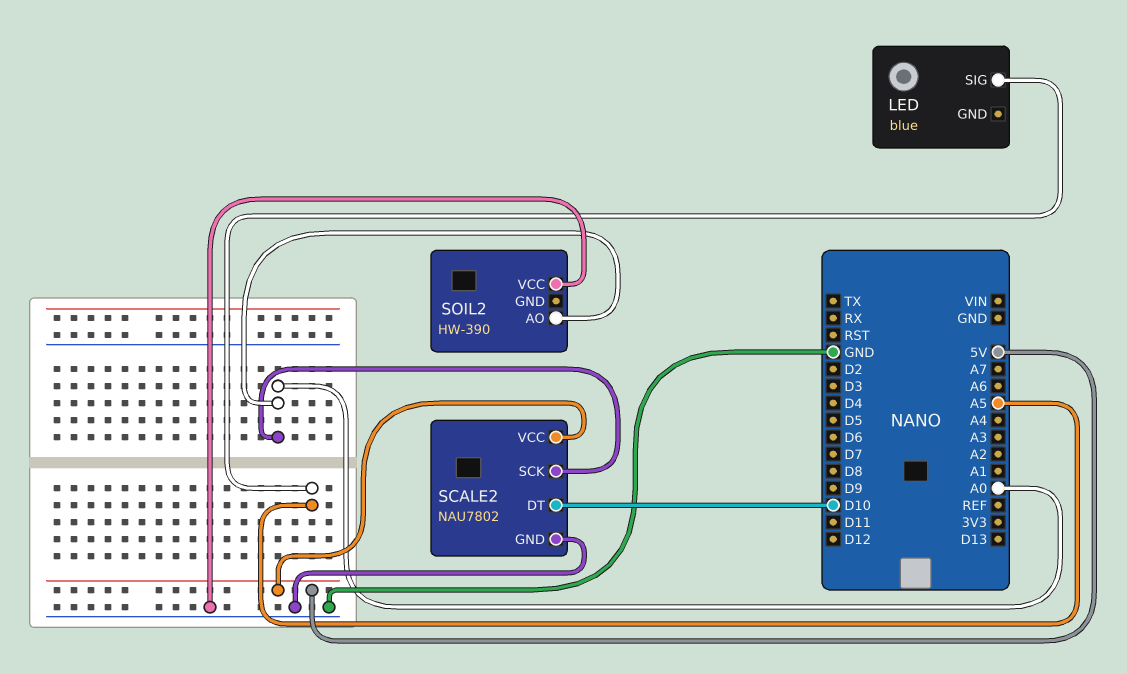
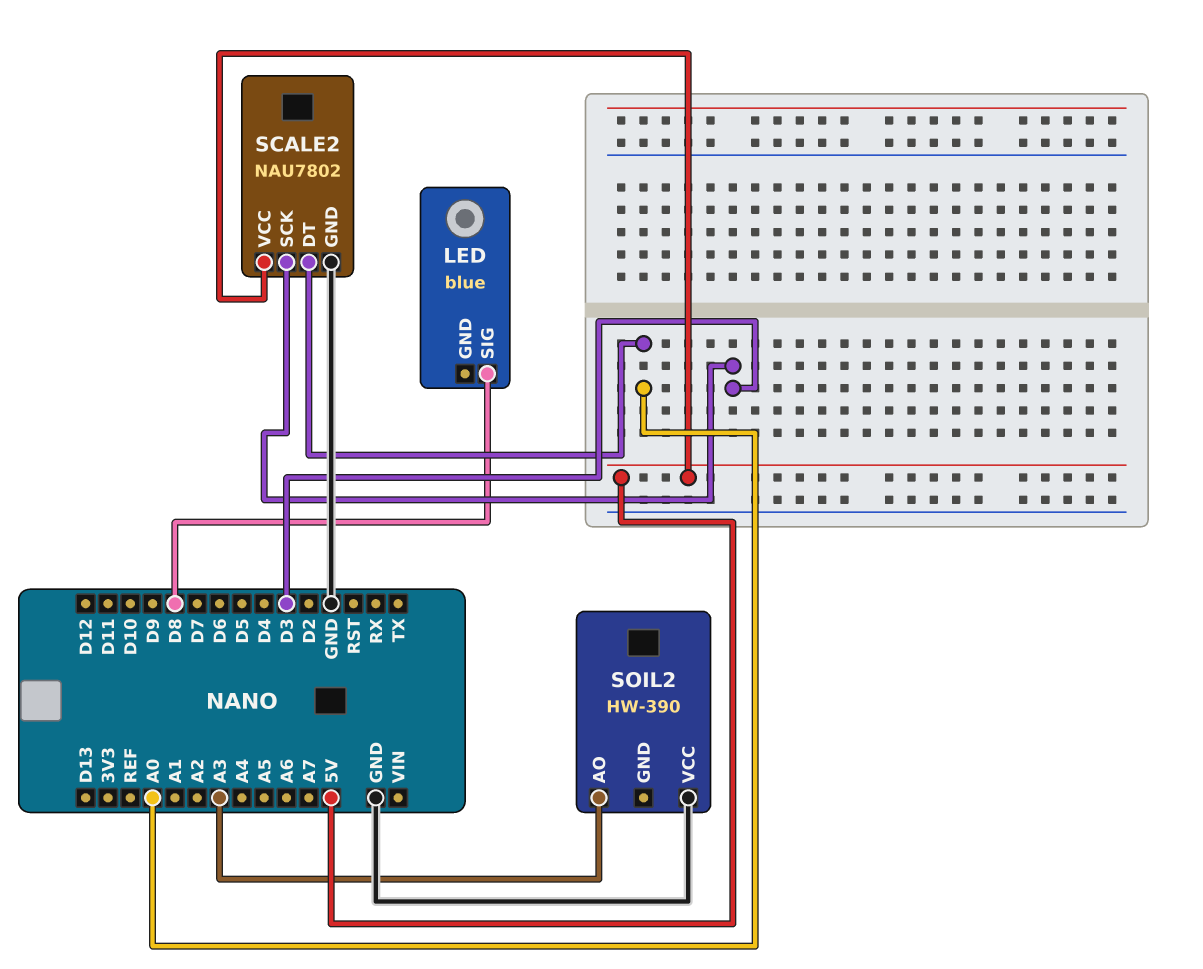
LED pin SIG: A5 -> D8
SCALE2 pin DT: D10 -> A0
SCALE2 pin SCK: A0 -> D3
SOIL2 pin AO: A0 -> A3

